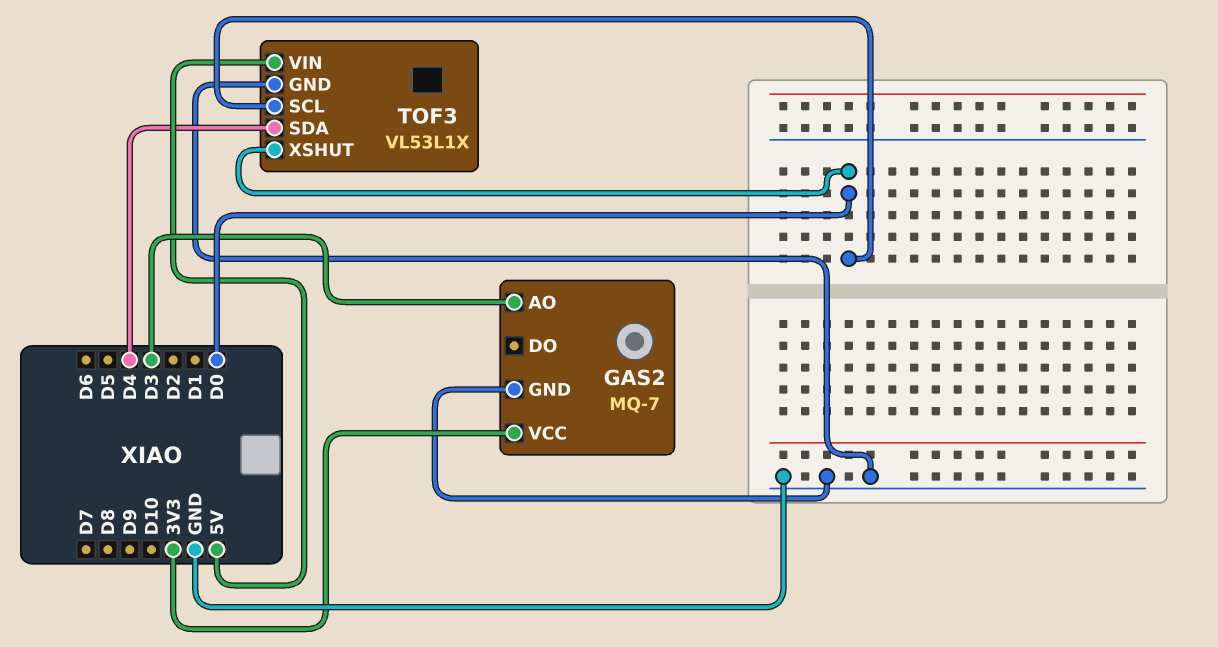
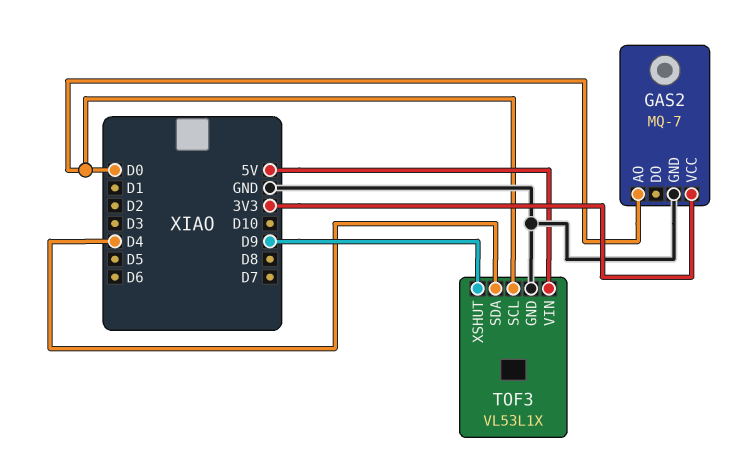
GAS2 pin AO: D3 -> D0
TOF3 pin XSHUT: D0 -> D9

